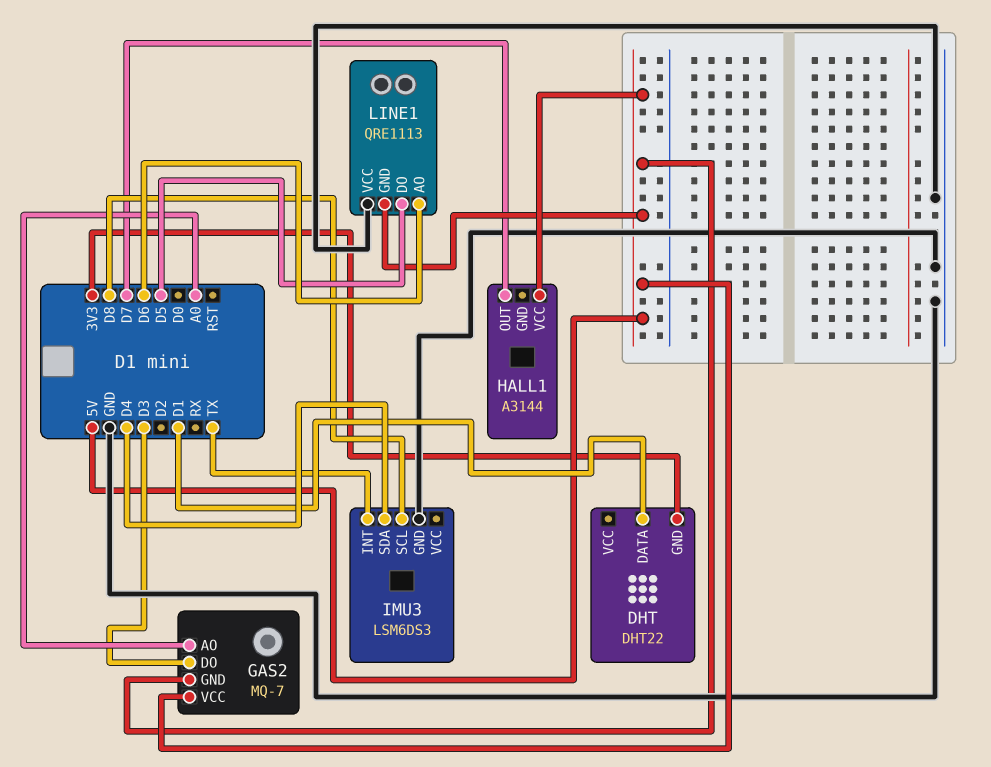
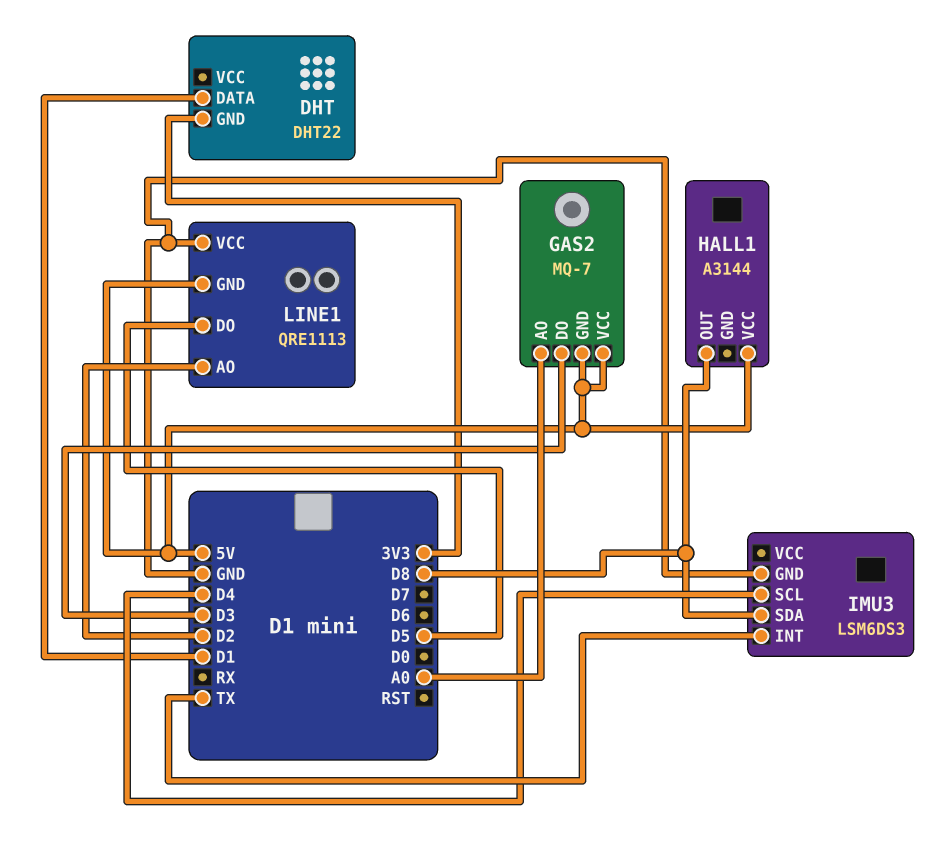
HALL1 pin OUT: D7 -> D8
IMU3 pin SCL: D8 -> D4
IMU3 pin SDA: D4 -> D8
LINE1 pin AO: D6 -> D2

